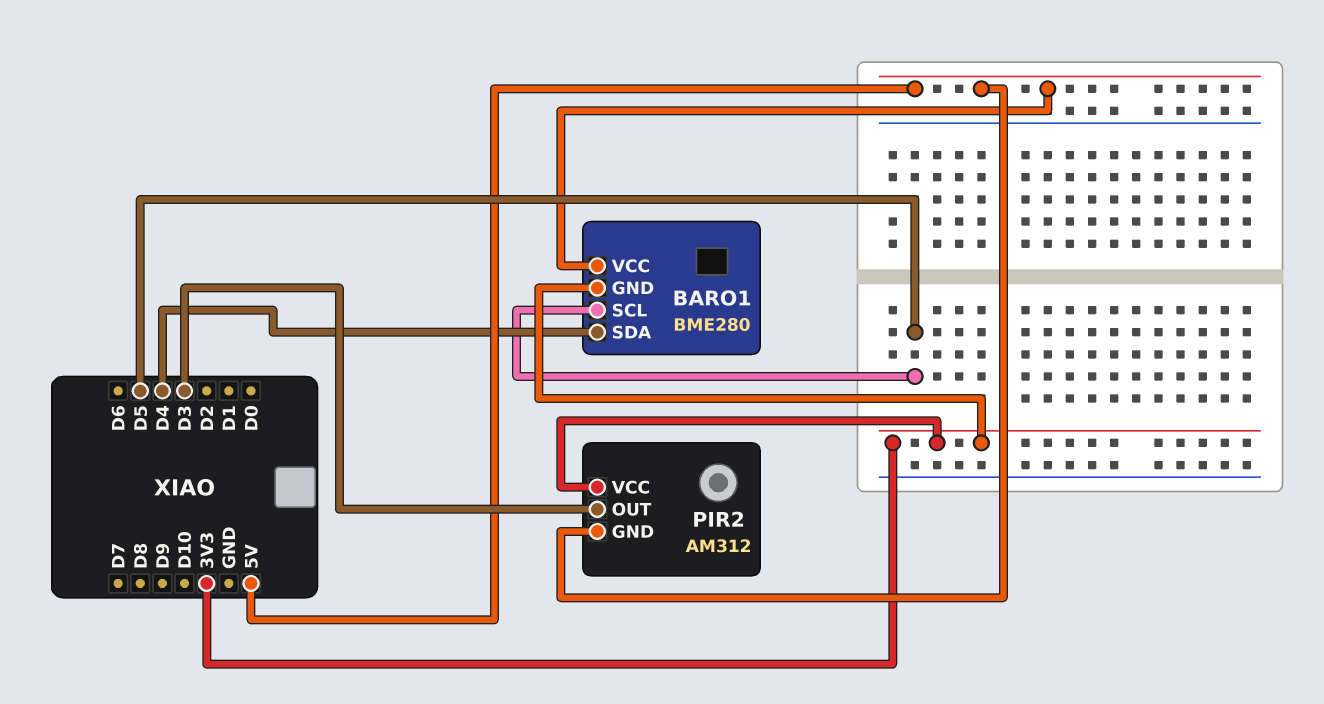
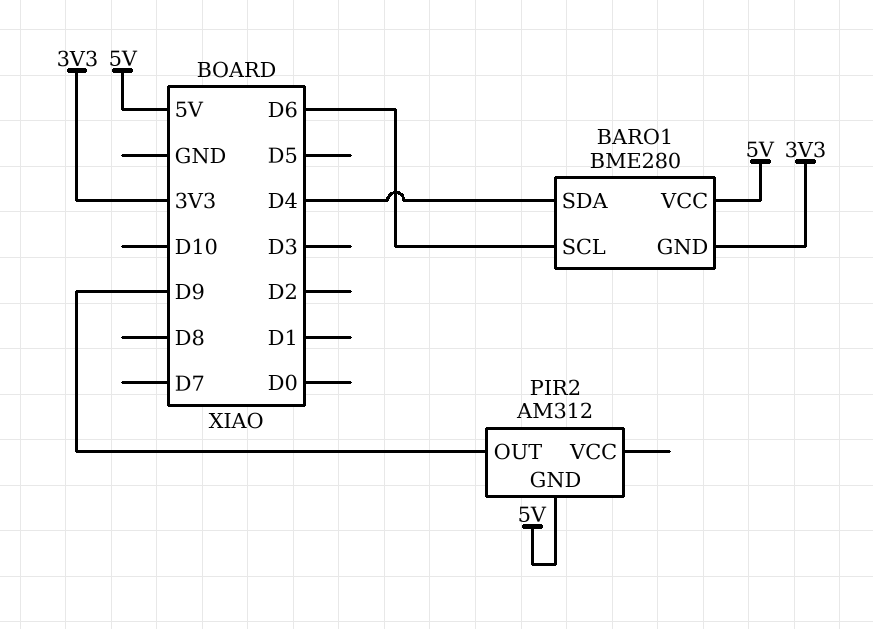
BARO1 pin SCL: D5 -> D6
PIR2 pin OUT: D3 -> D9
PIR2 pin VCC: 3V3 -> none

